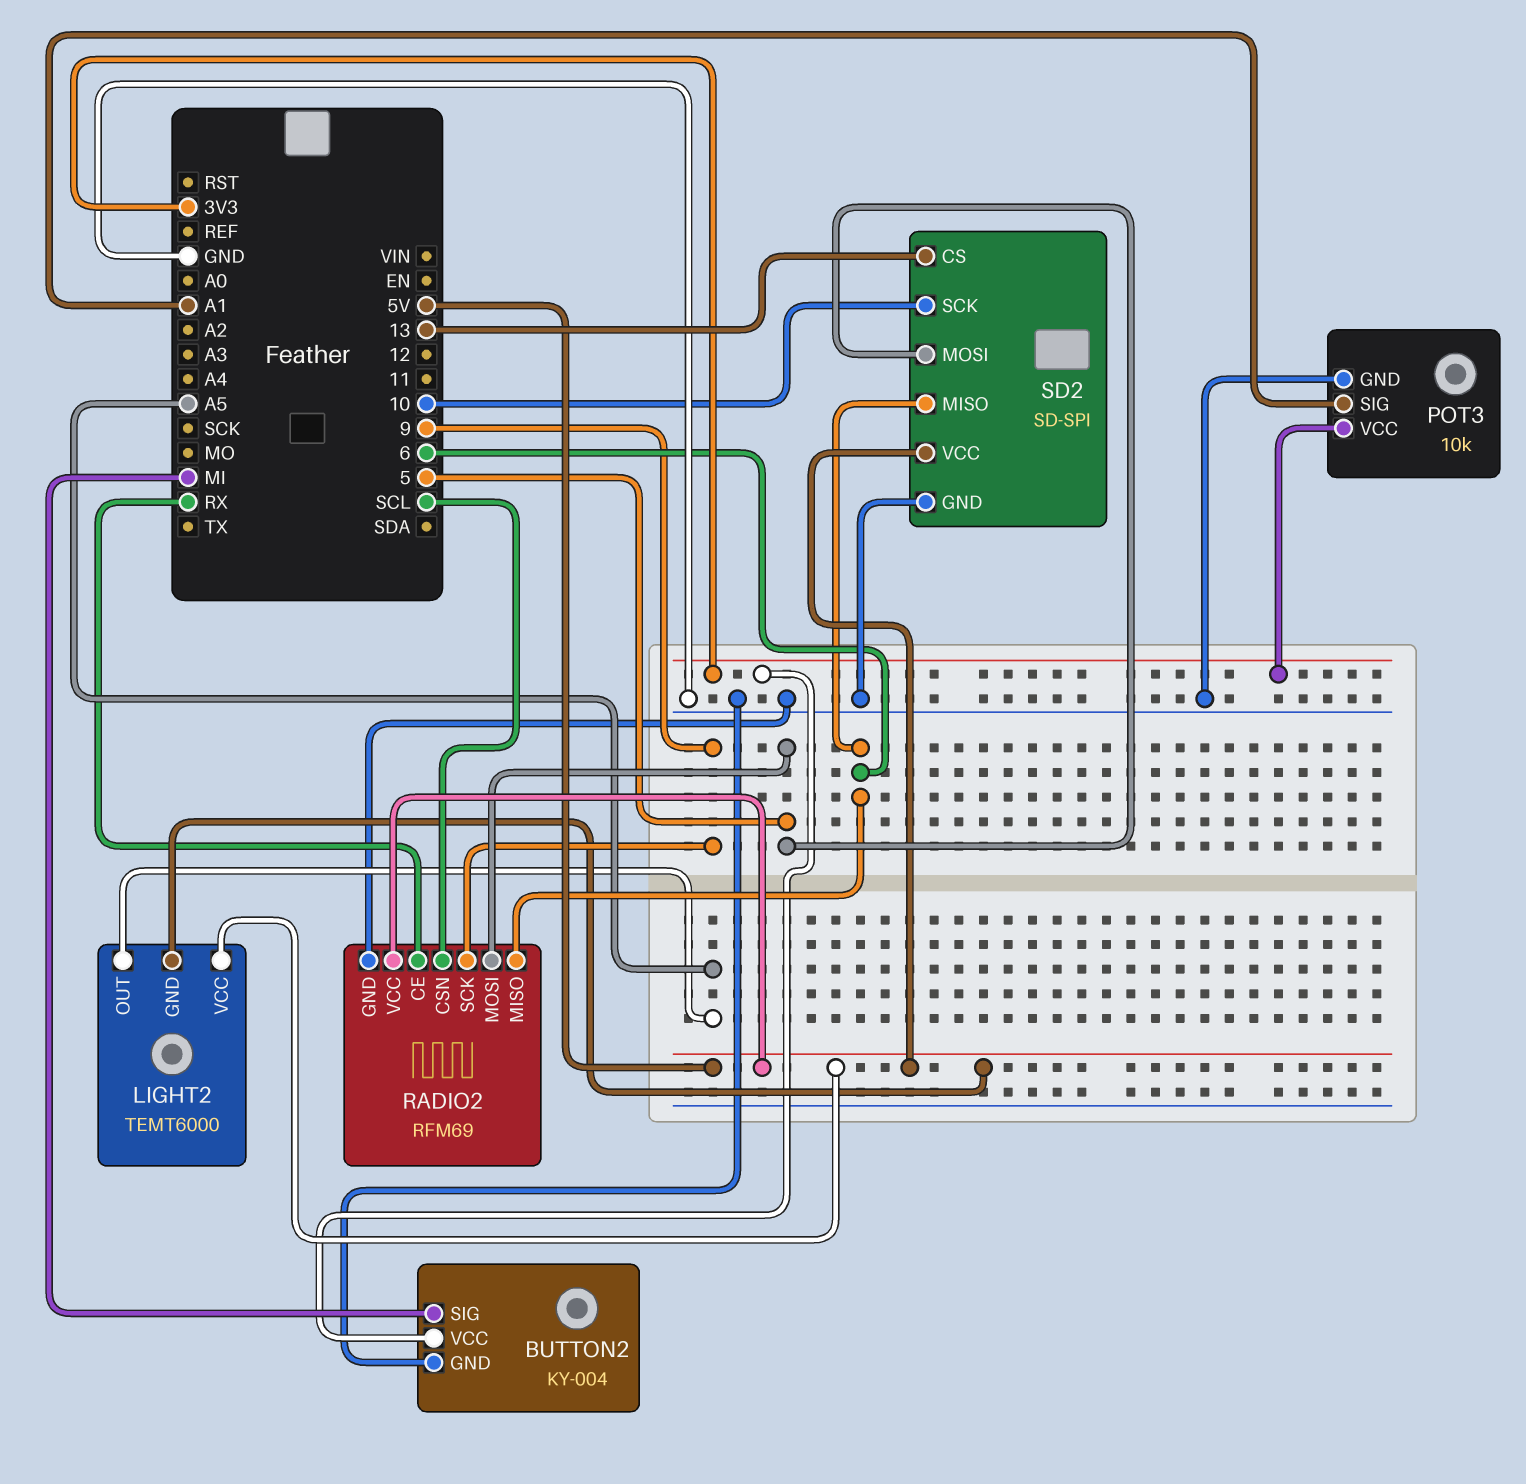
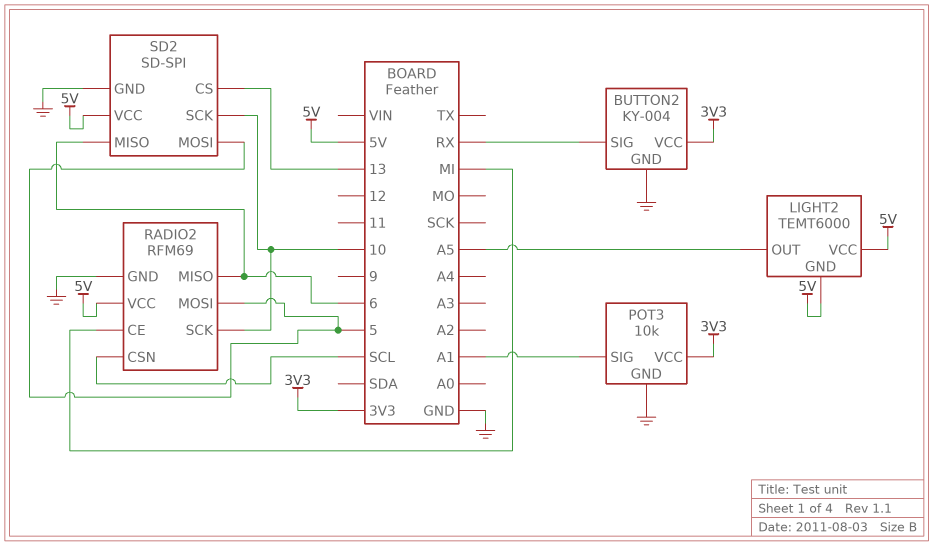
BUTTON2 pin SIG: MI -> RX
RADIO2 pin CE: RX -> MI
RADIO2 pin SCK: 9 -> 10

